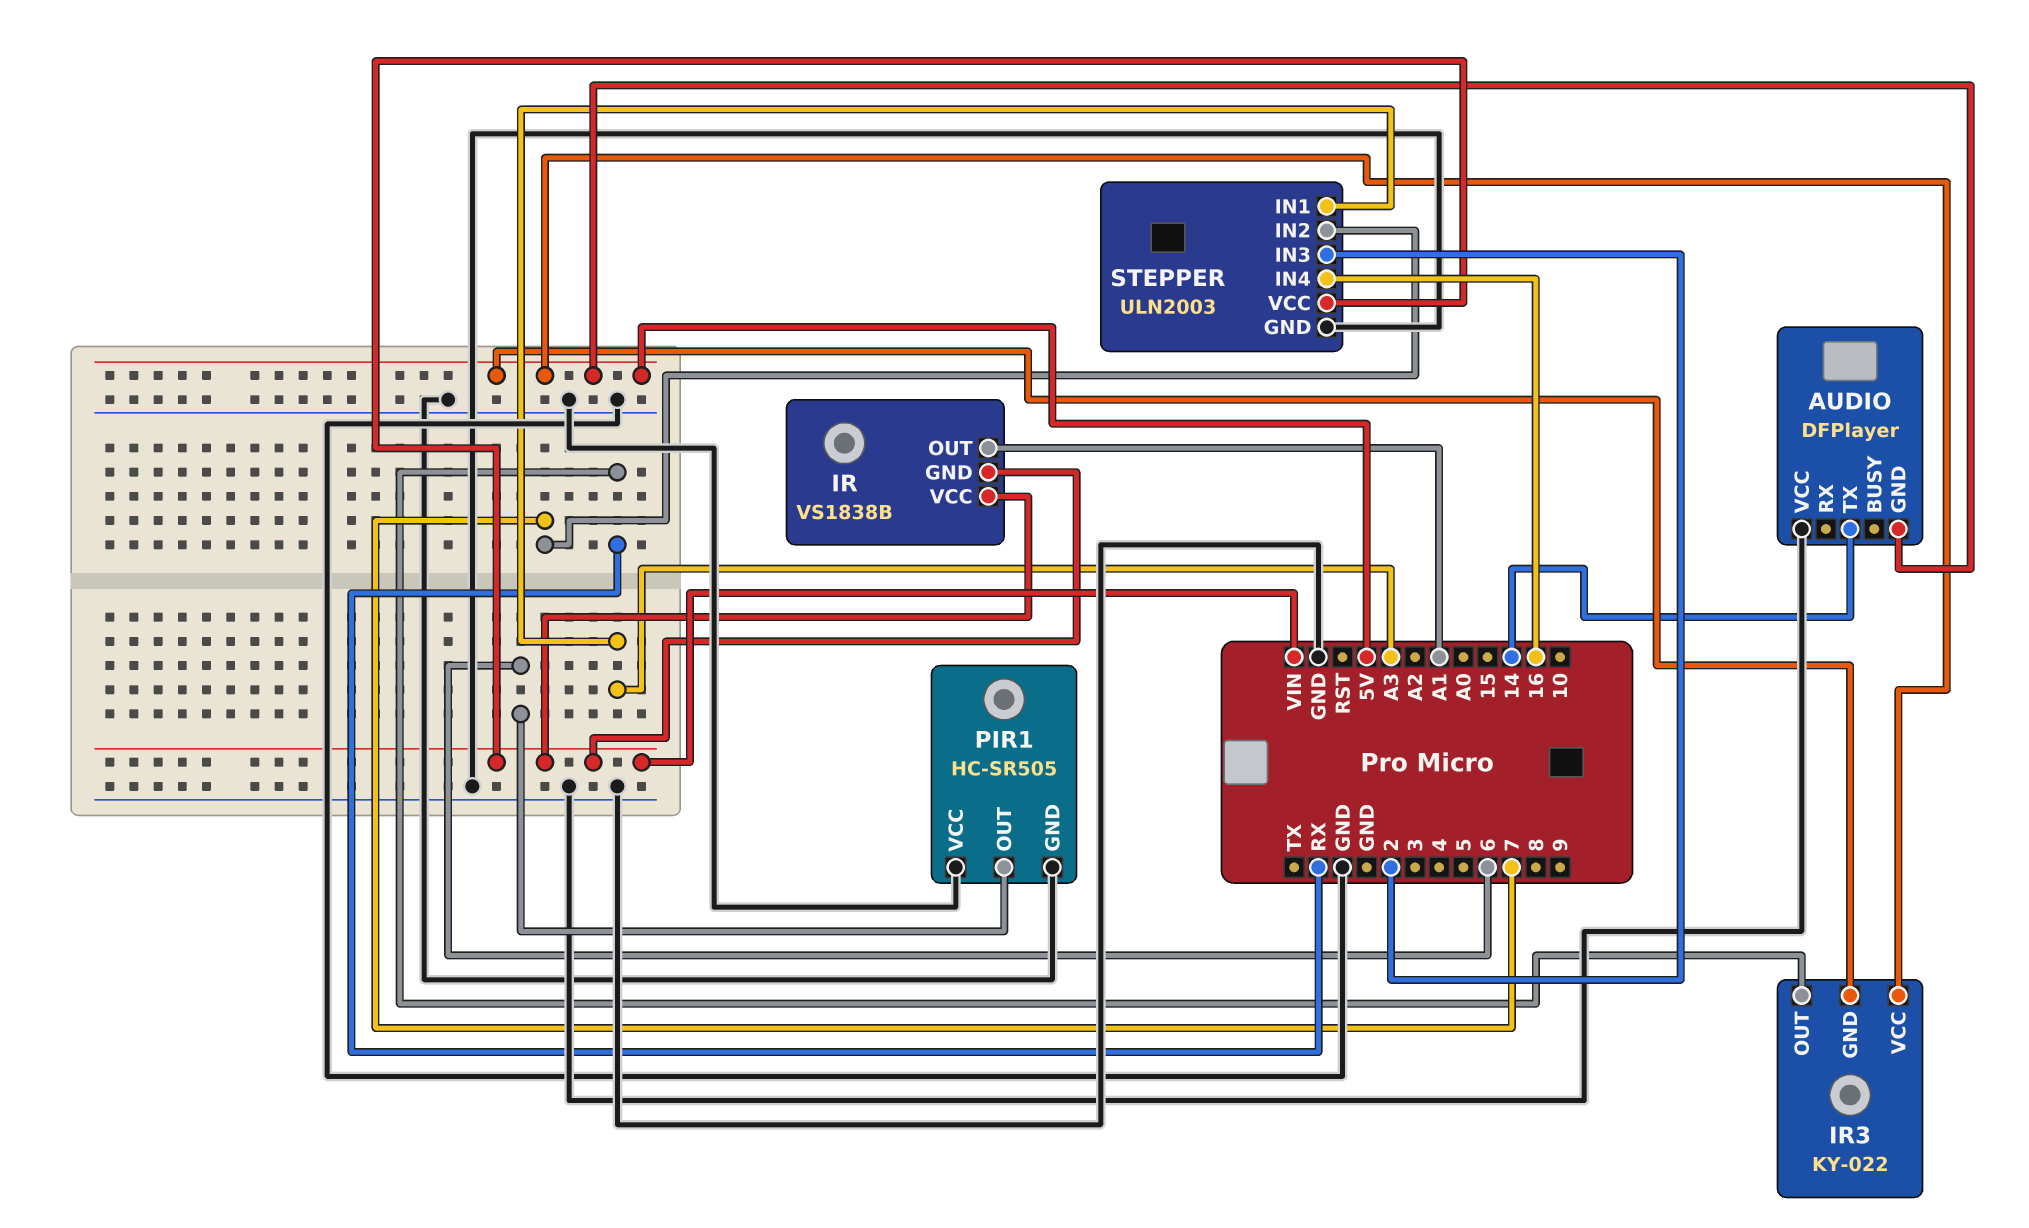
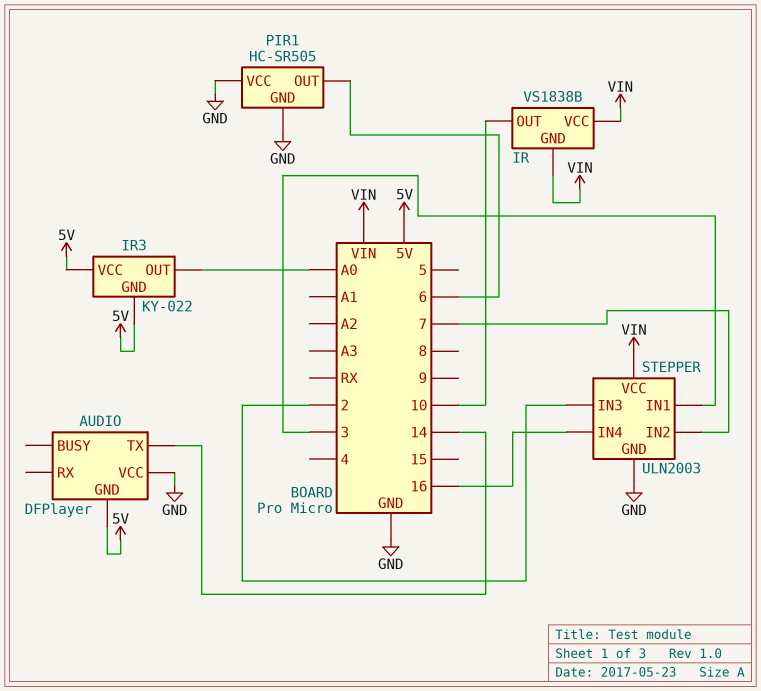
IR pin OUT: A1 -> 10
IR3 pin OUT: RX -> A0
STEPPER pin IN1: A3 -> 3

